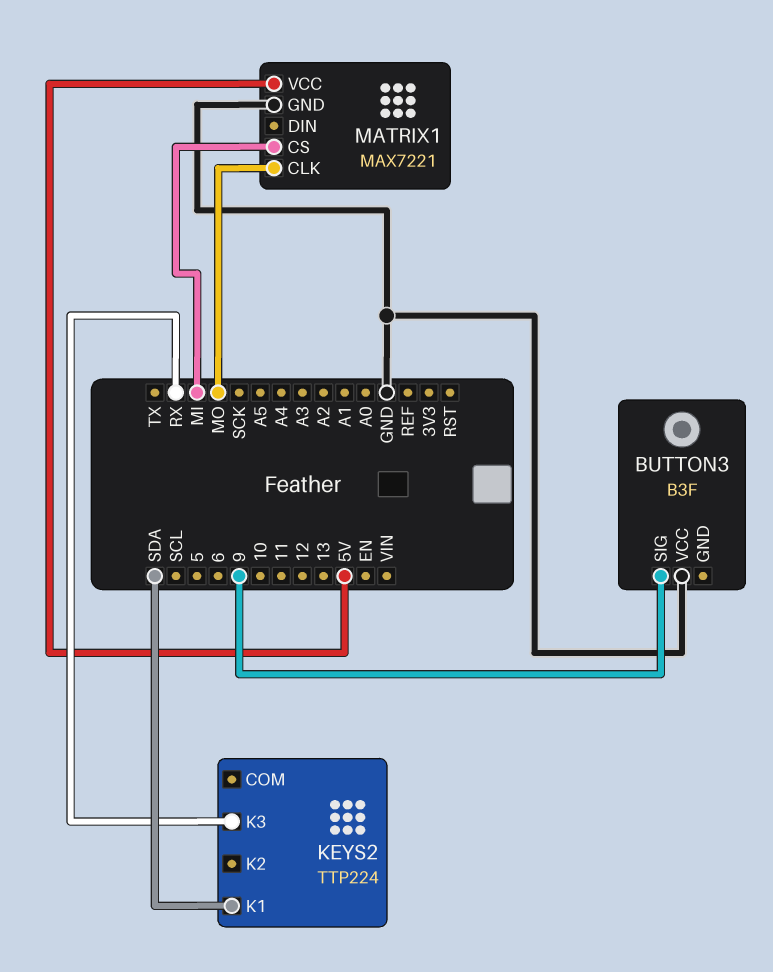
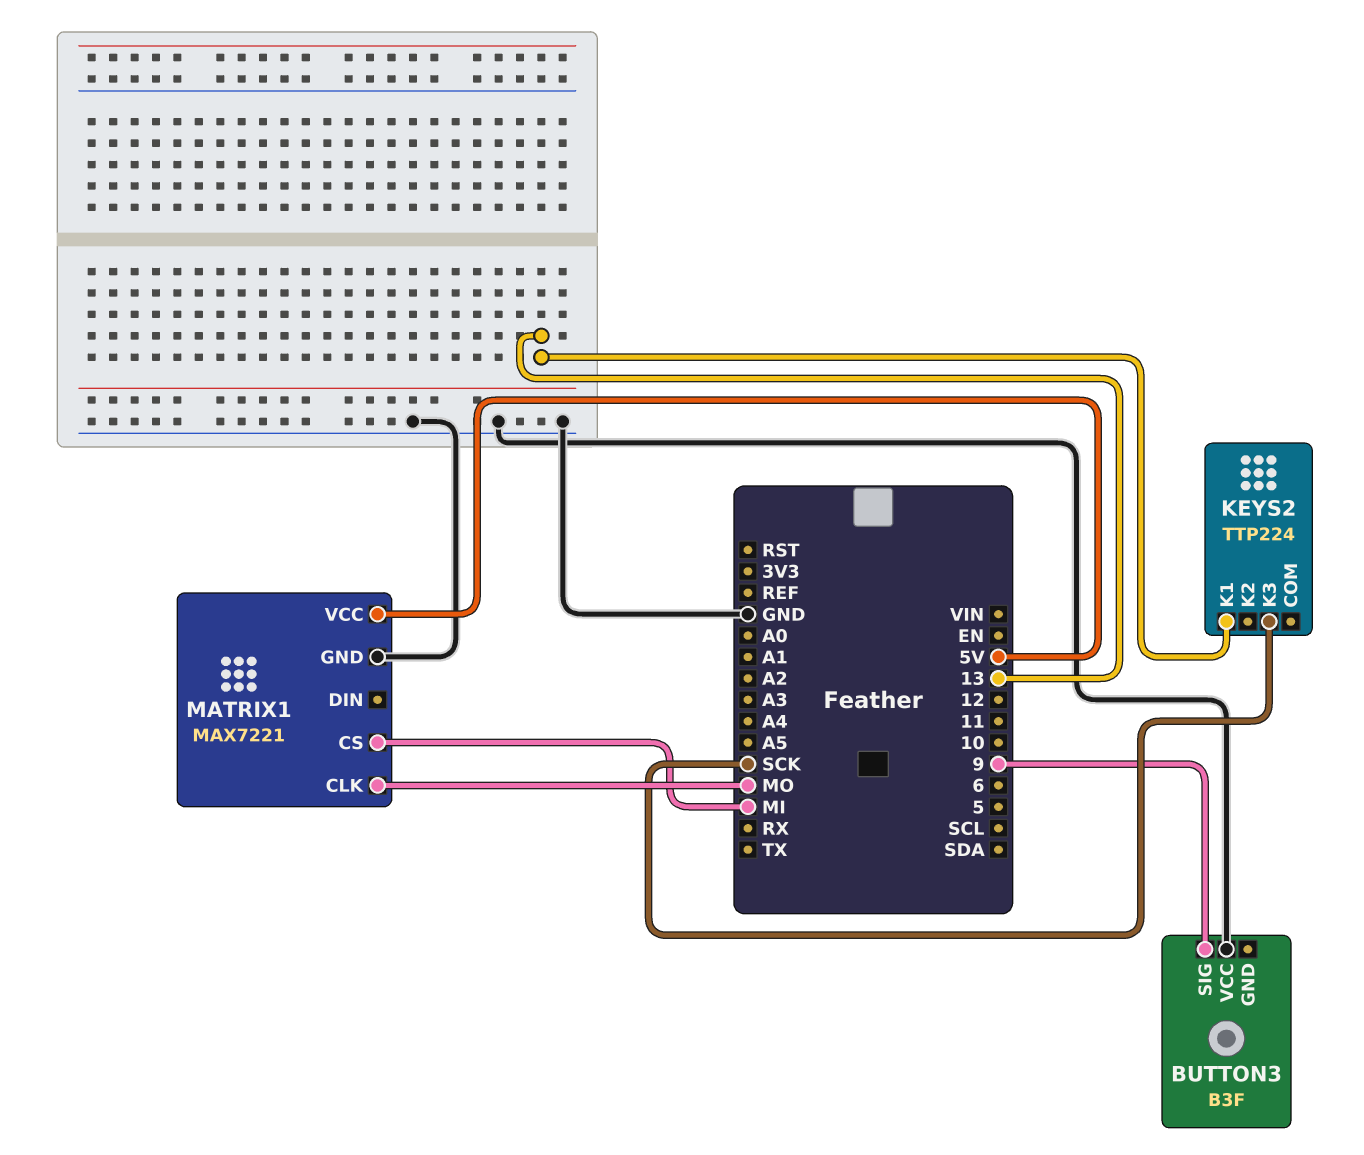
KEYS2 pin K1: SDA -> 13
KEYS2 pin K3: RX -> SCK

